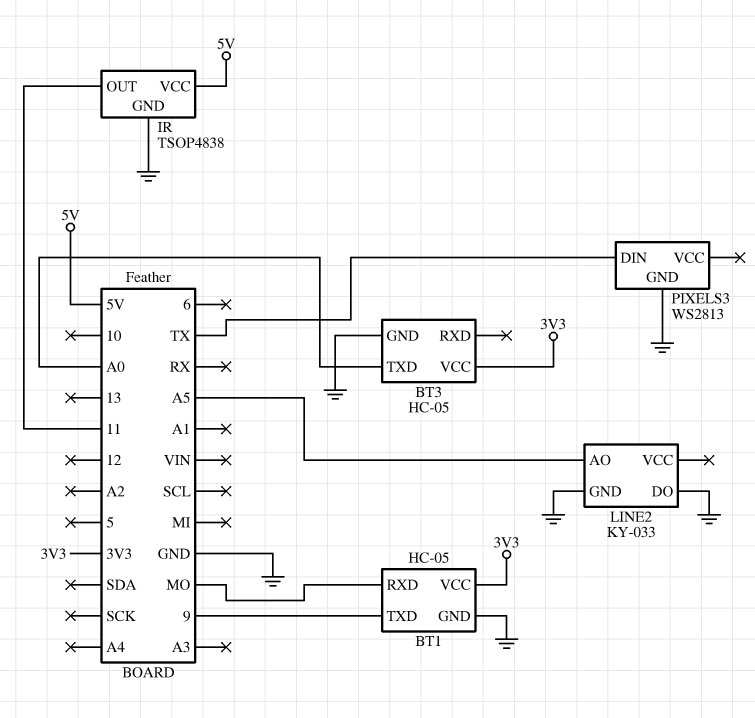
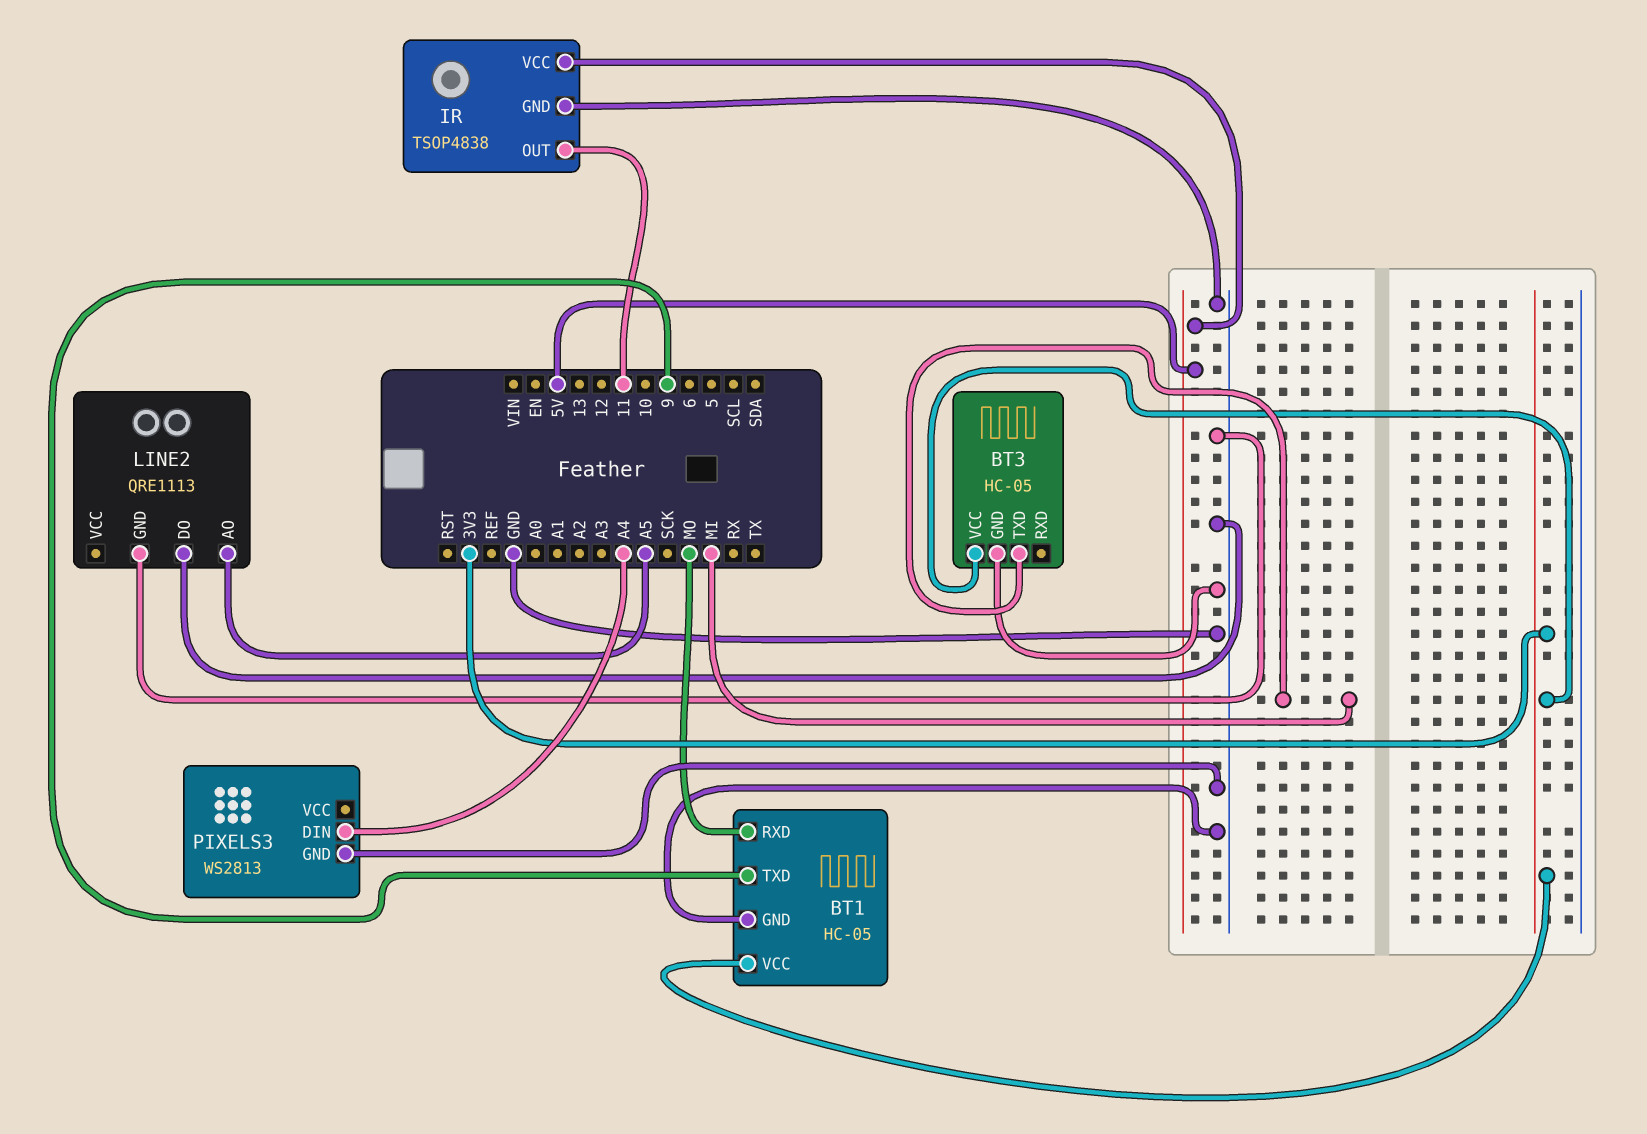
BT3 pin TXD: A0 -> MI
LINE2: KY-033 -> QRE1113
PIXELS3 pin DIN: TX -> A4

